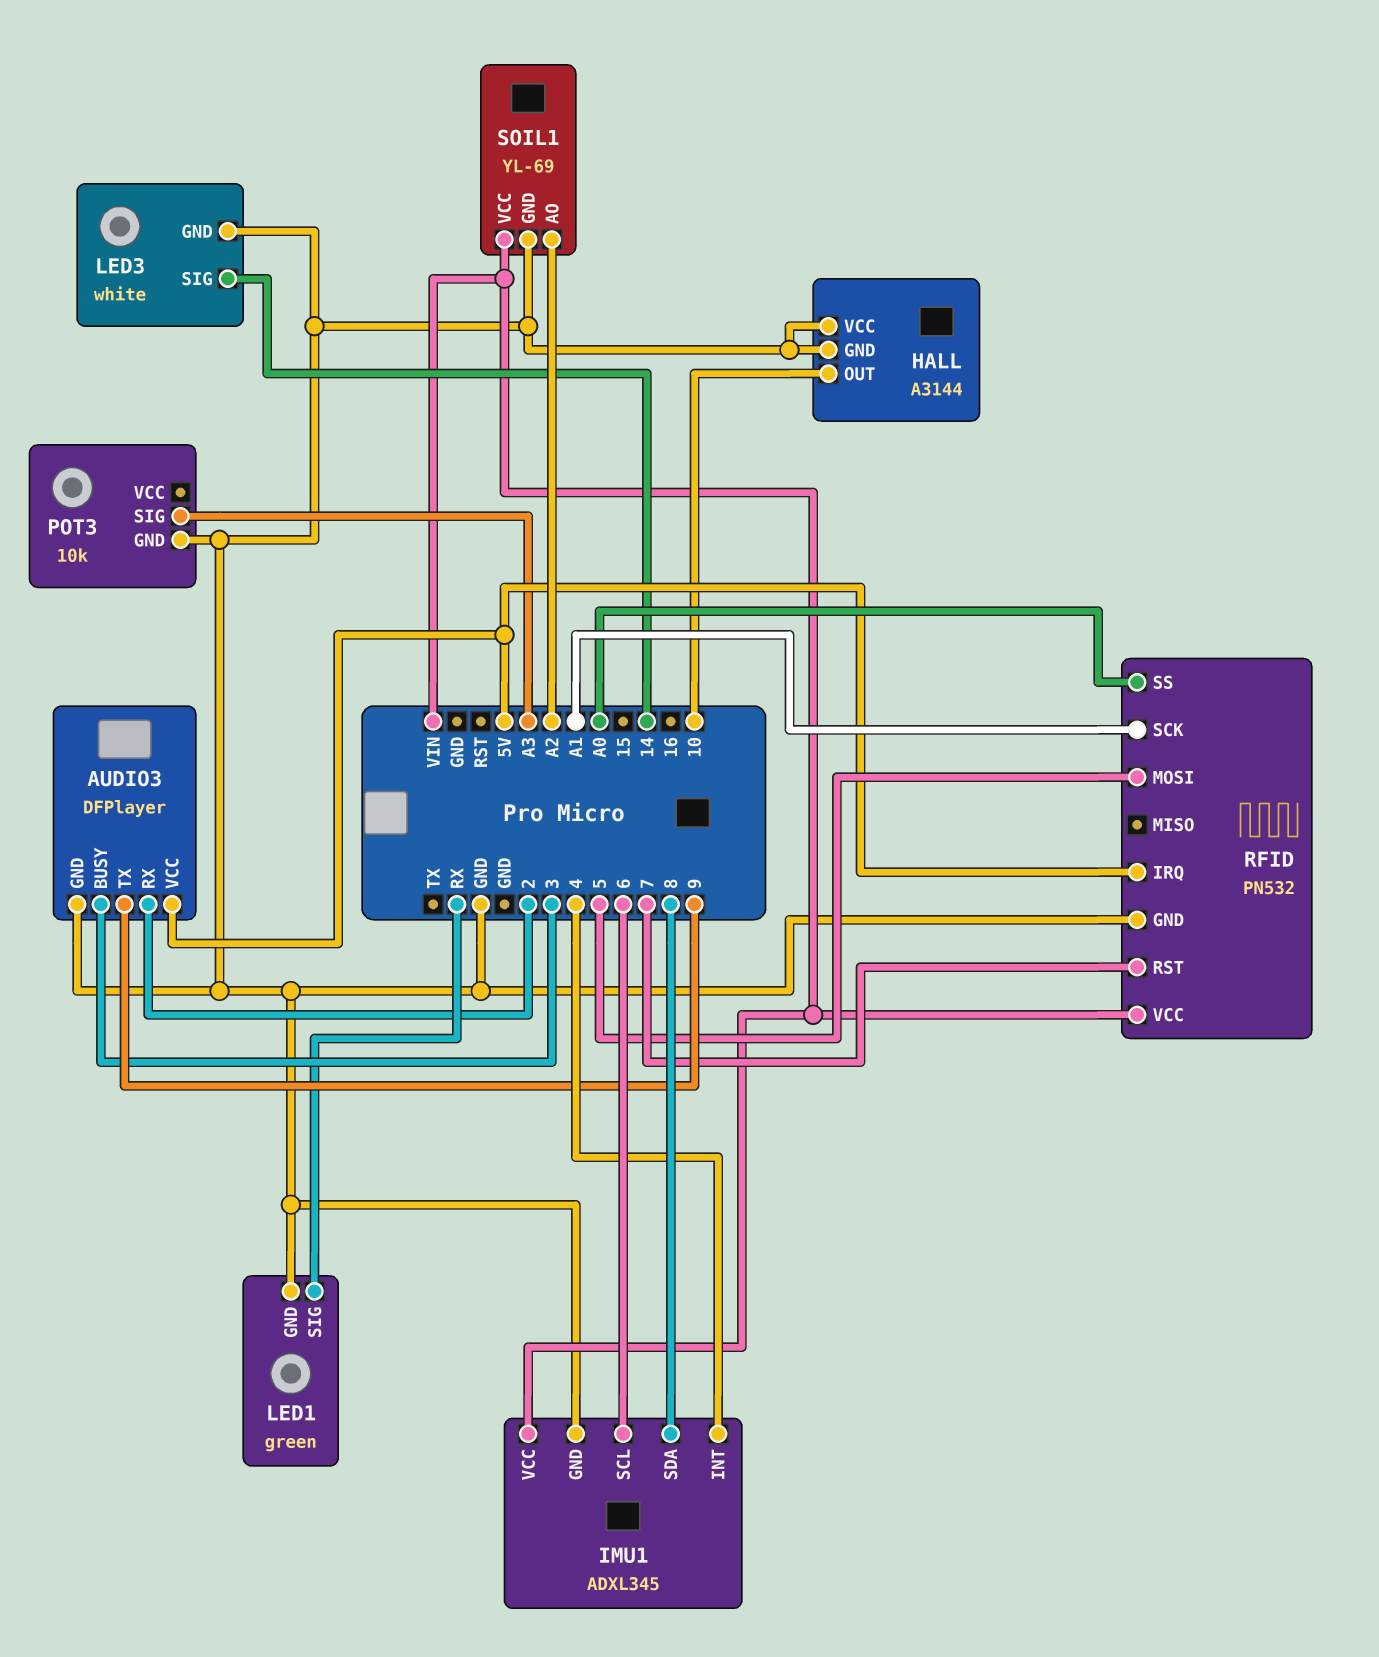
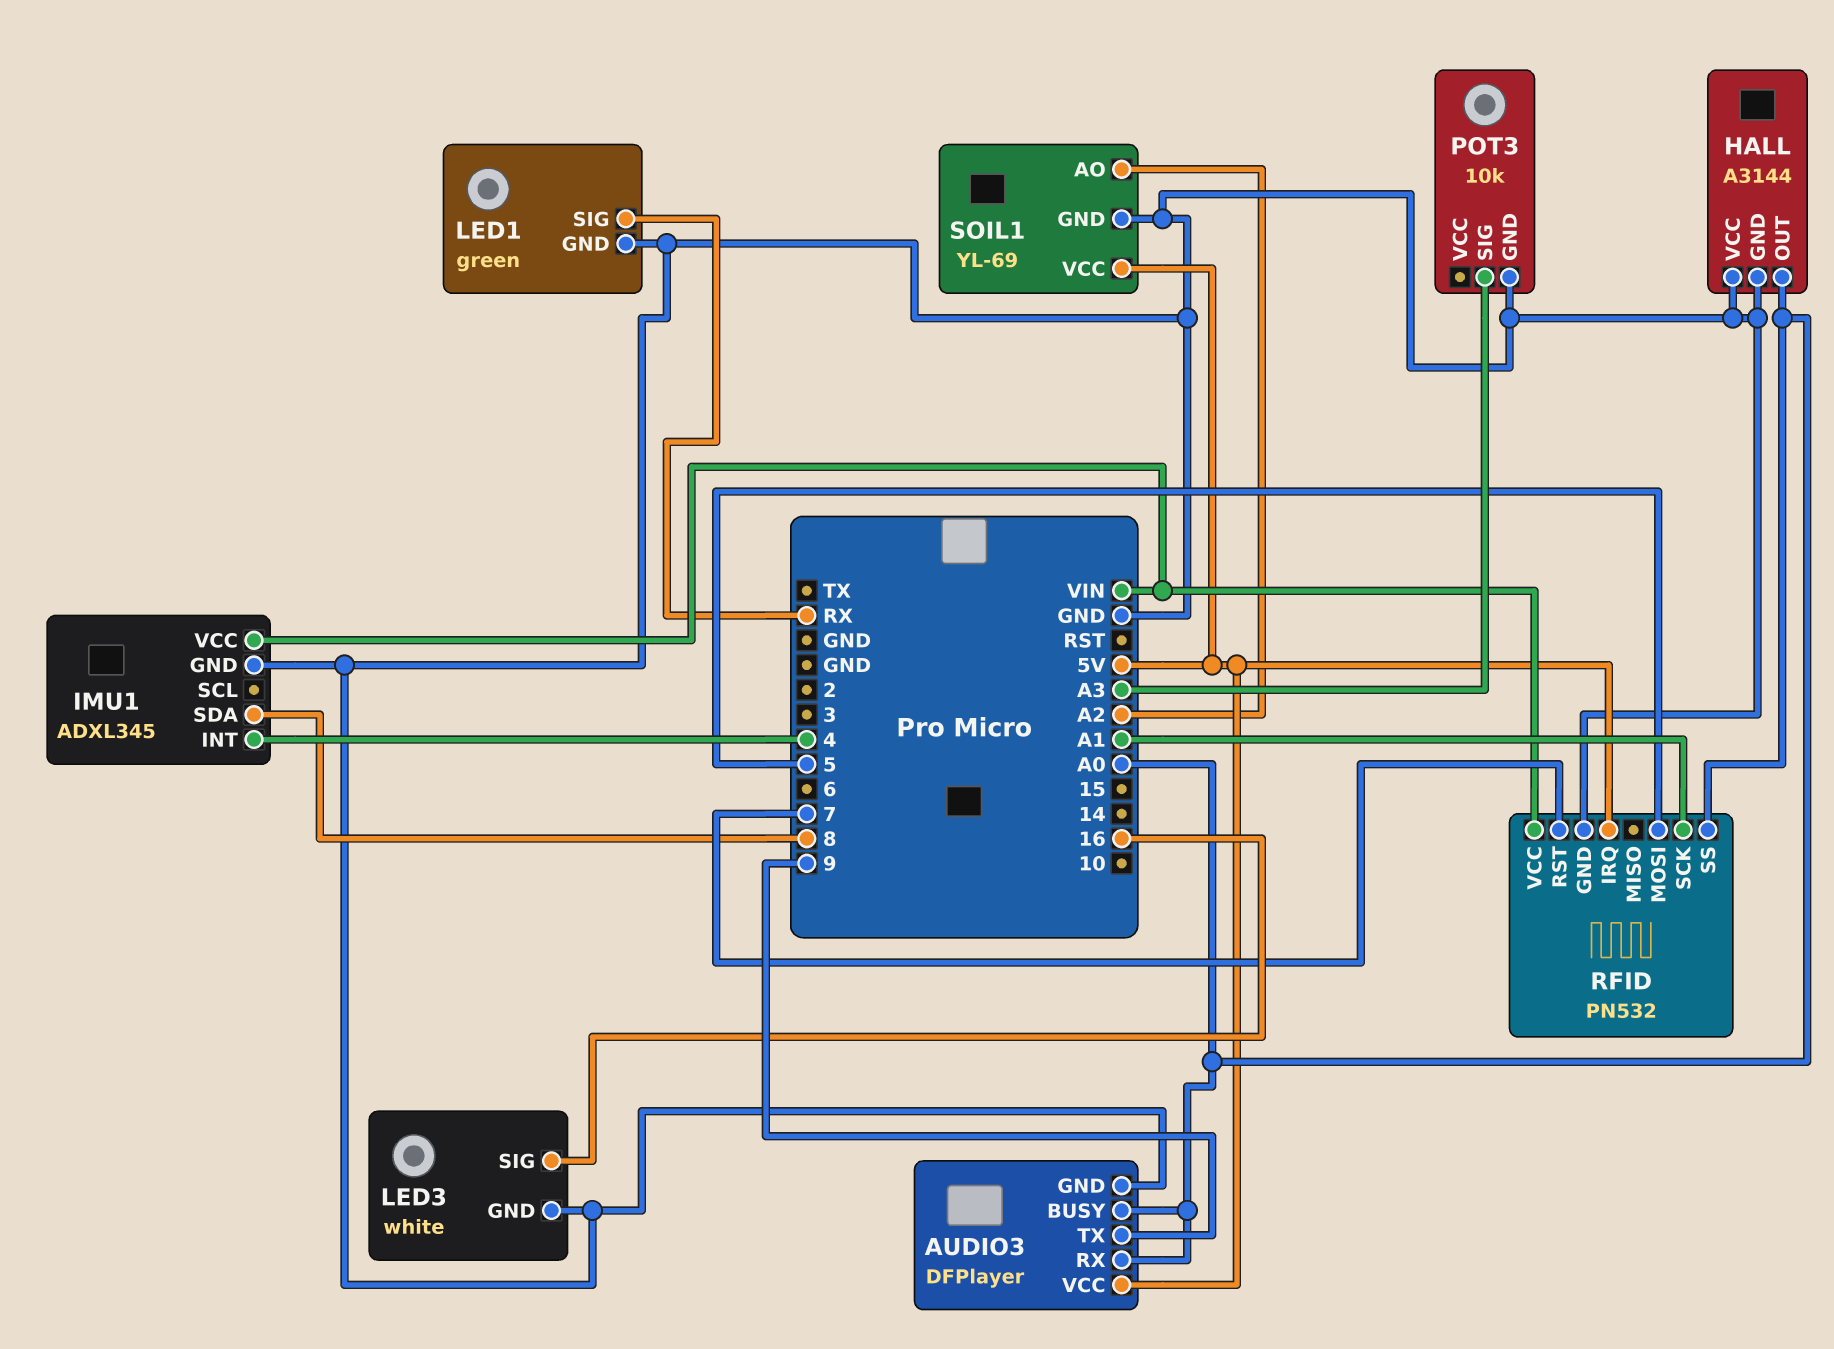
AUDIO3 pin BUSY: 3 -> A0
AUDIO3 pin RX: 2 -> A0
HALL pin OUT: 10 -> A0
IMU1 pin SCL: 6 -> none
LED3 pin SIG: 14 -> 16
SOIL1 pin VCC: VIN -> 5V

